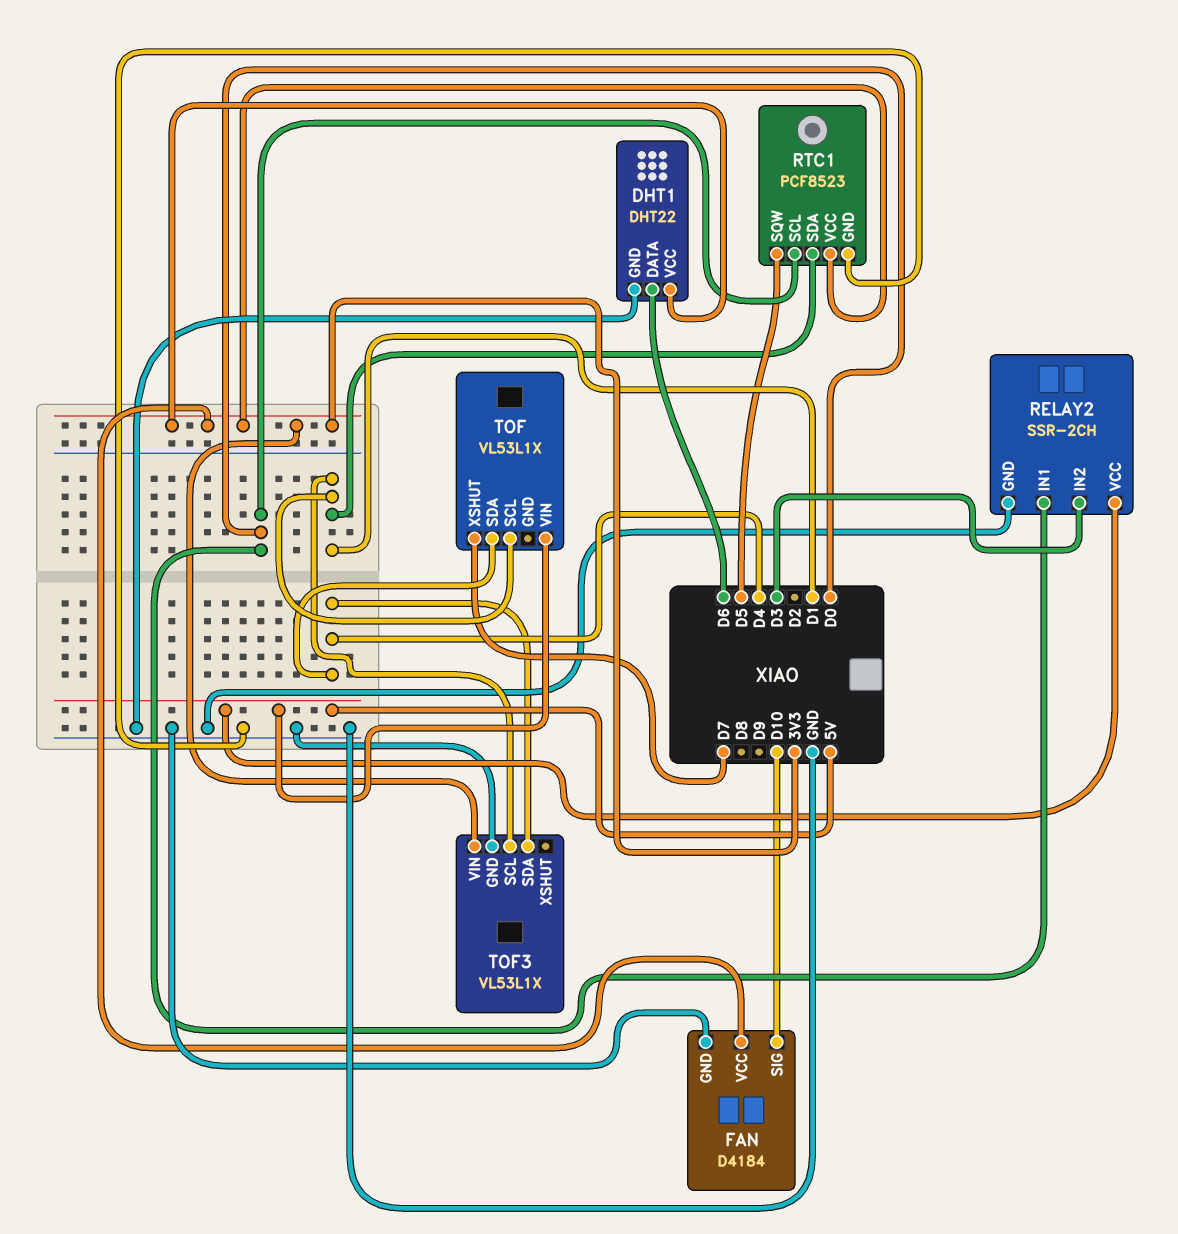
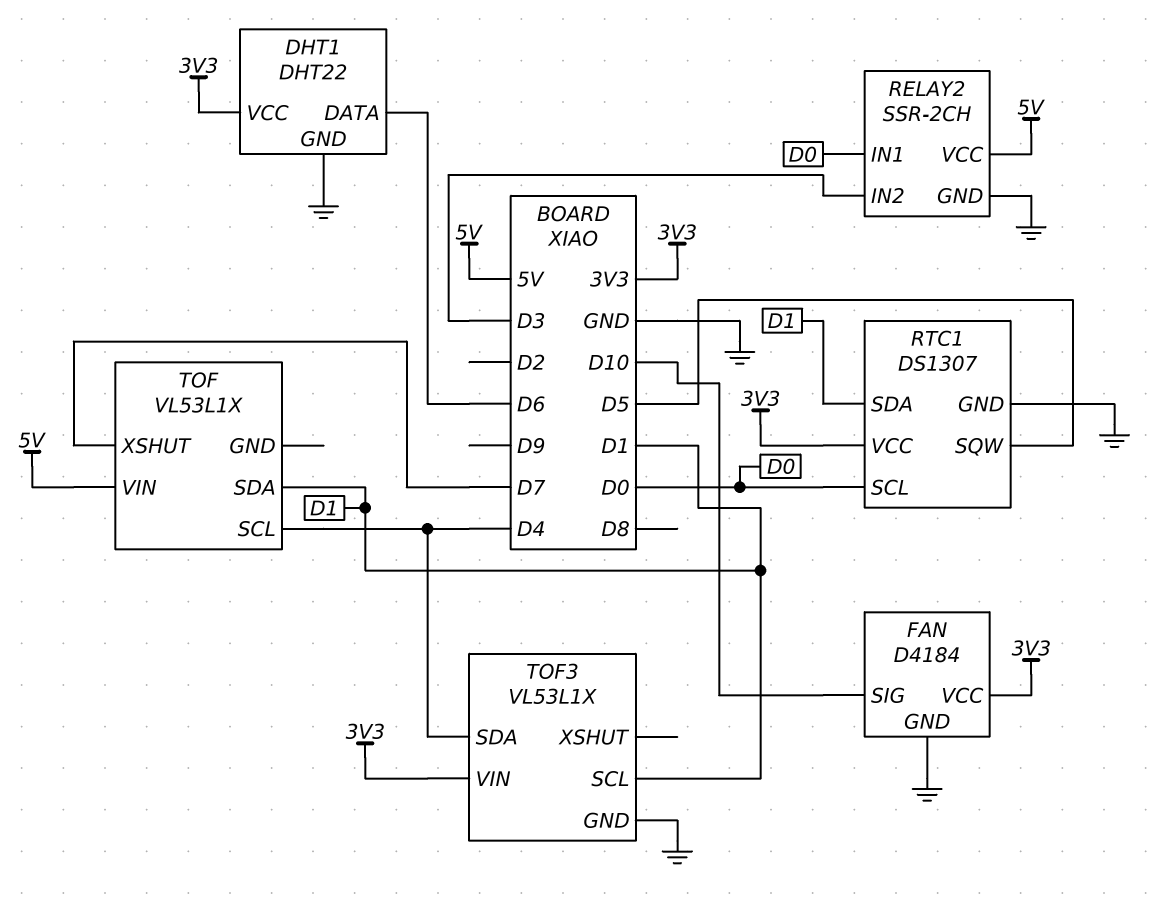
RTC1: PCF8523 -> DS1307
TOF pin SCL: D1 -> D4
TOF pin SDA: D4 -> D1

